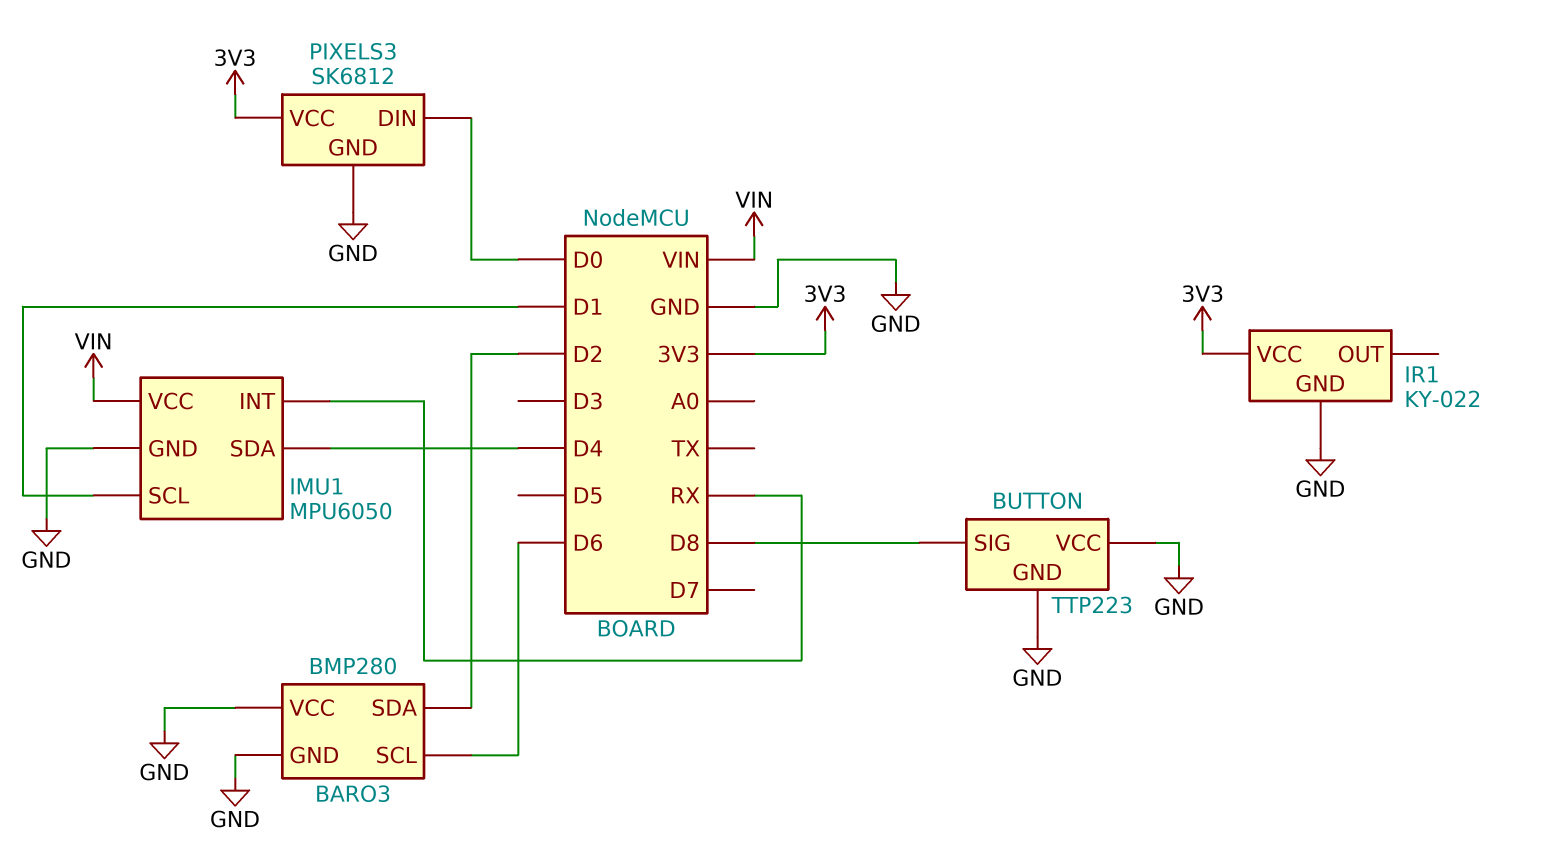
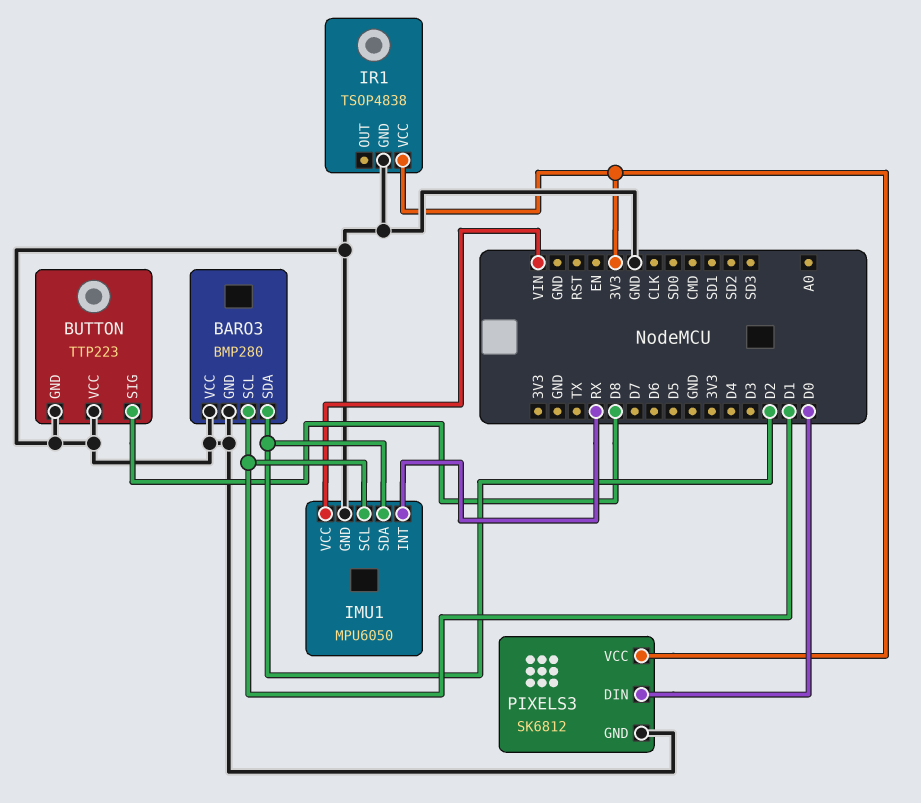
BARO3 pin SCL: D6 -> D1
IMU1 pin SDA: D4 -> D2
IR1: KY-022 -> TSOP4838

